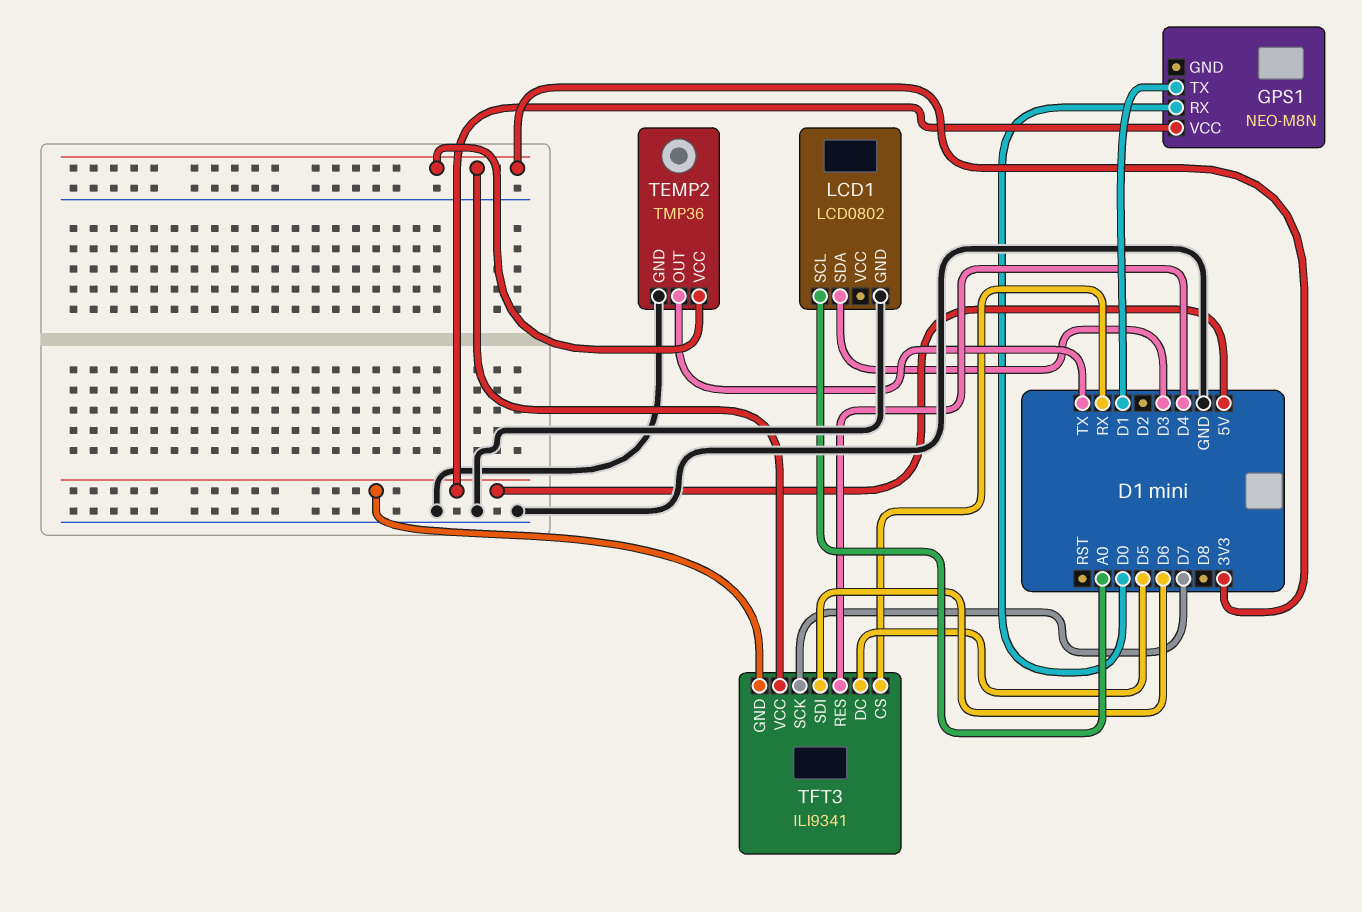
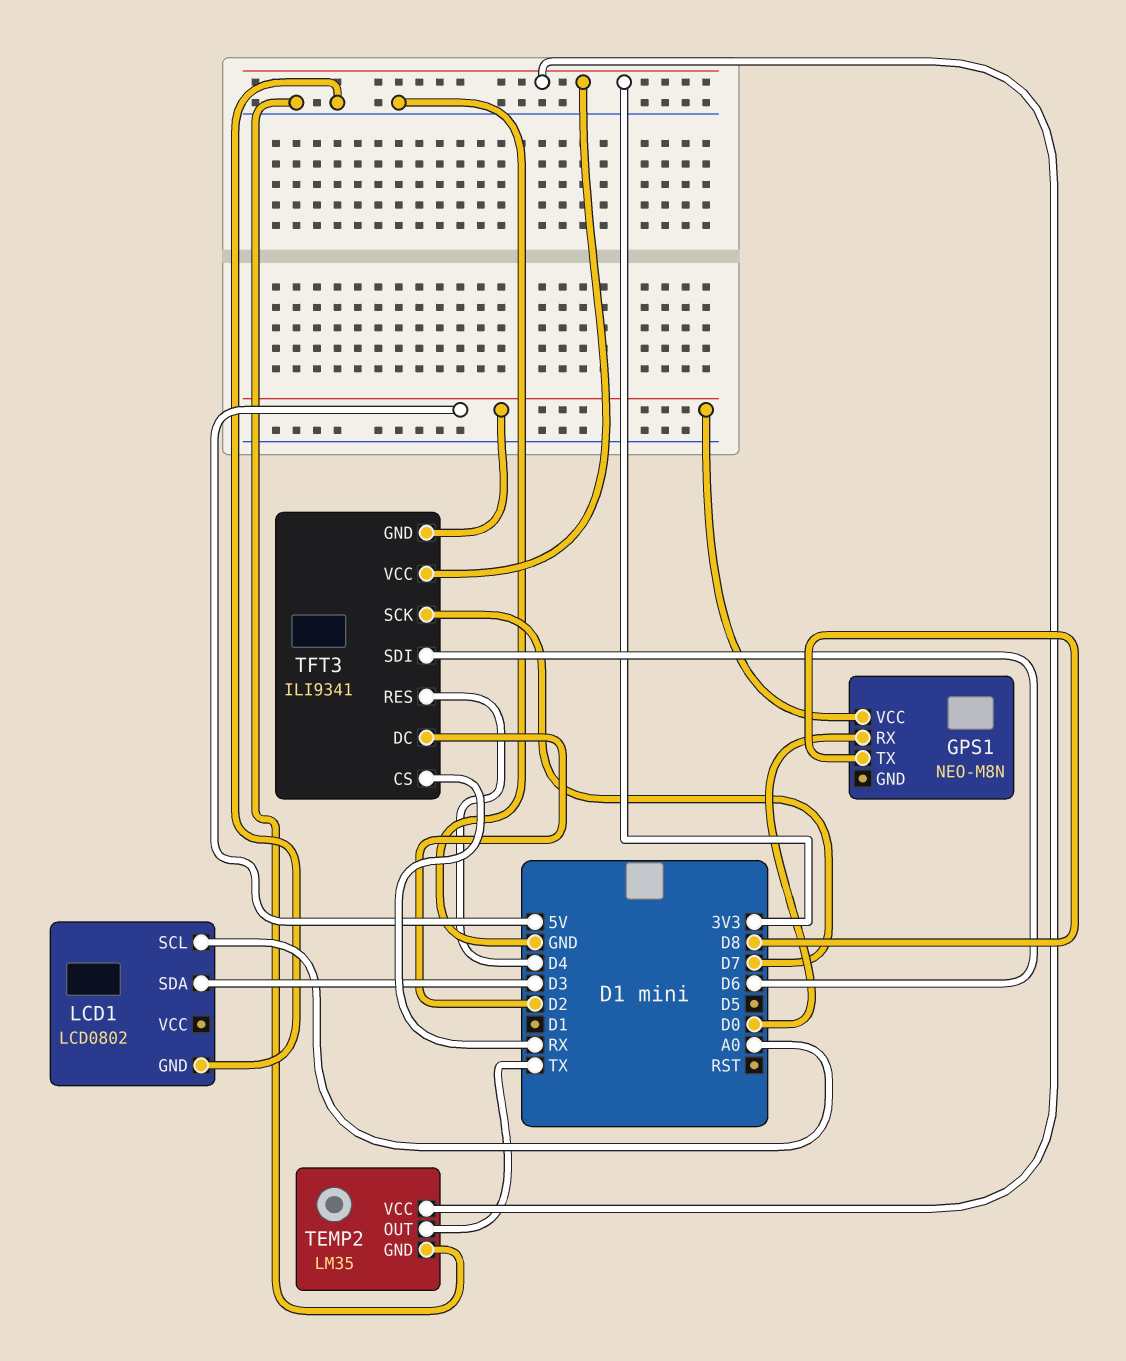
GPS1 pin TX: D1 -> D8
TEMP2: TMP36 -> LM35
TFT3 pin DC: D5 -> D2

